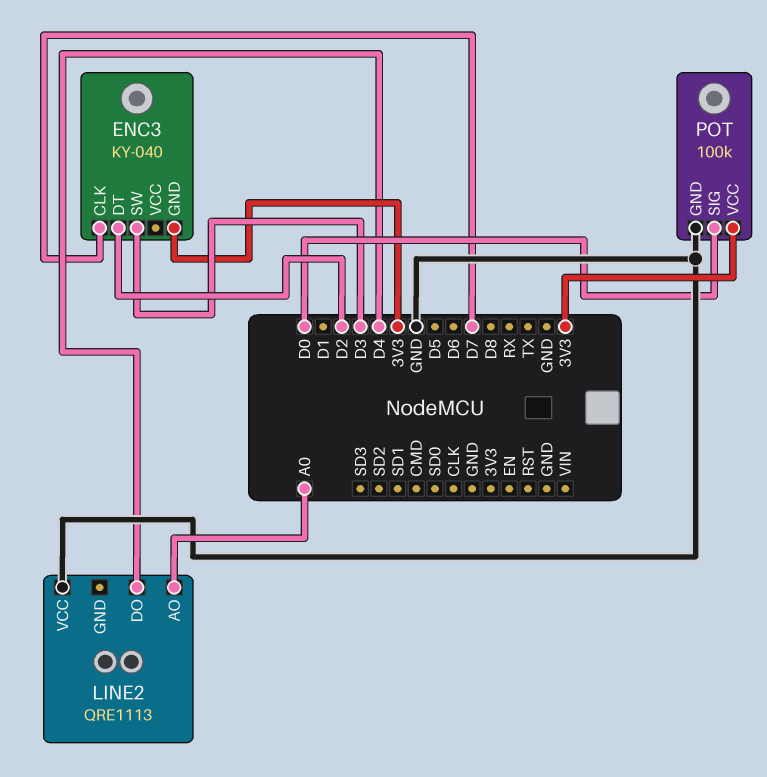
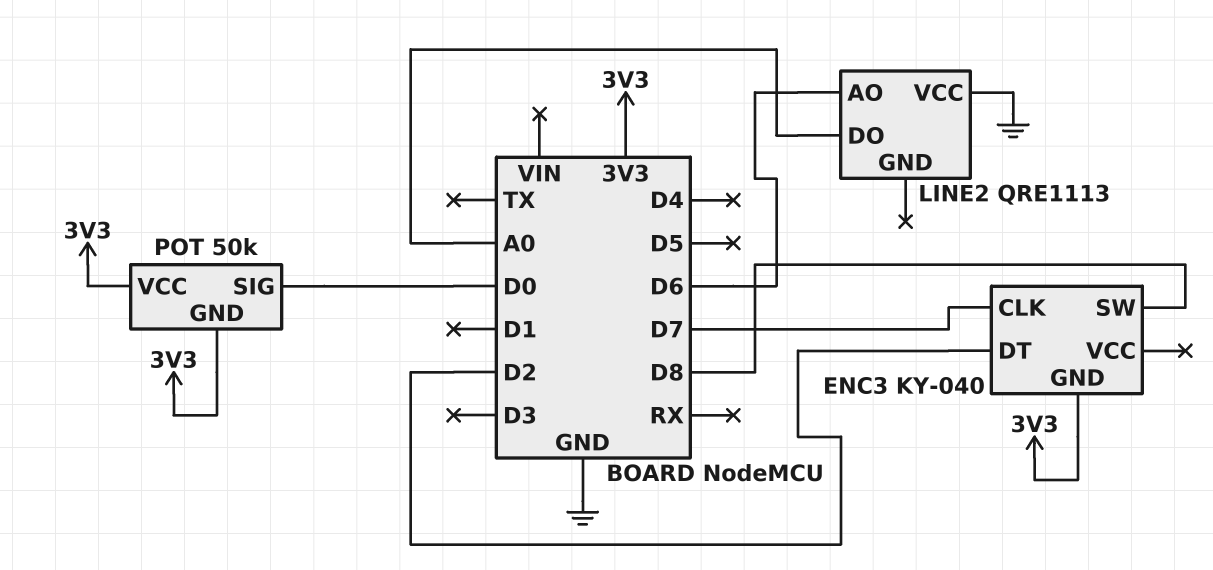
ENC3 pin SW: D3 -> D8
LINE2 pin AO: A0 -> D6
LINE2 pin DO: D4 -> A0
POT: 100k -> 50k
POT pin GND: GND -> 3V3

